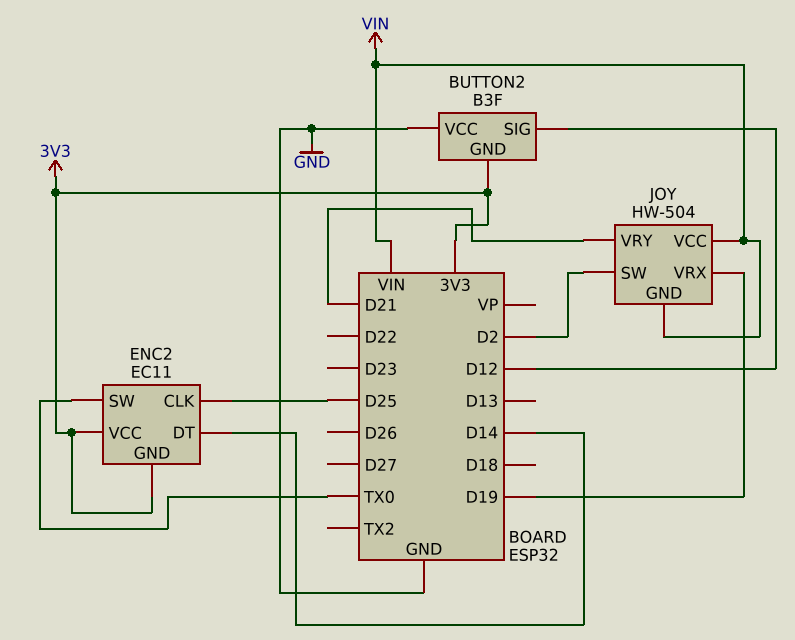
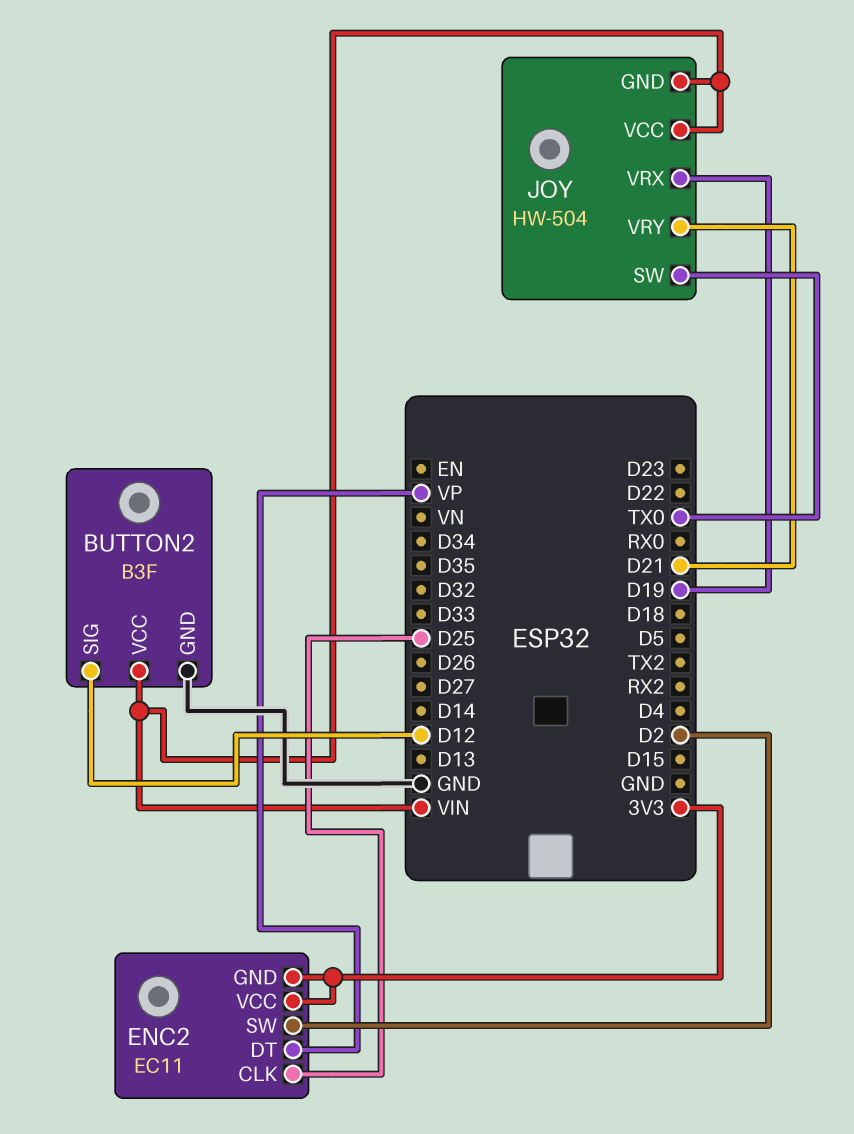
BUTTON2 pin GND: 3V3 -> GND
BUTTON2 pin VCC: GND -> VIN
ENC2 pin DT: D14 -> VP
ENC2 pin SW: TX0 -> D2
JOY pin SW: D2 -> TX0

